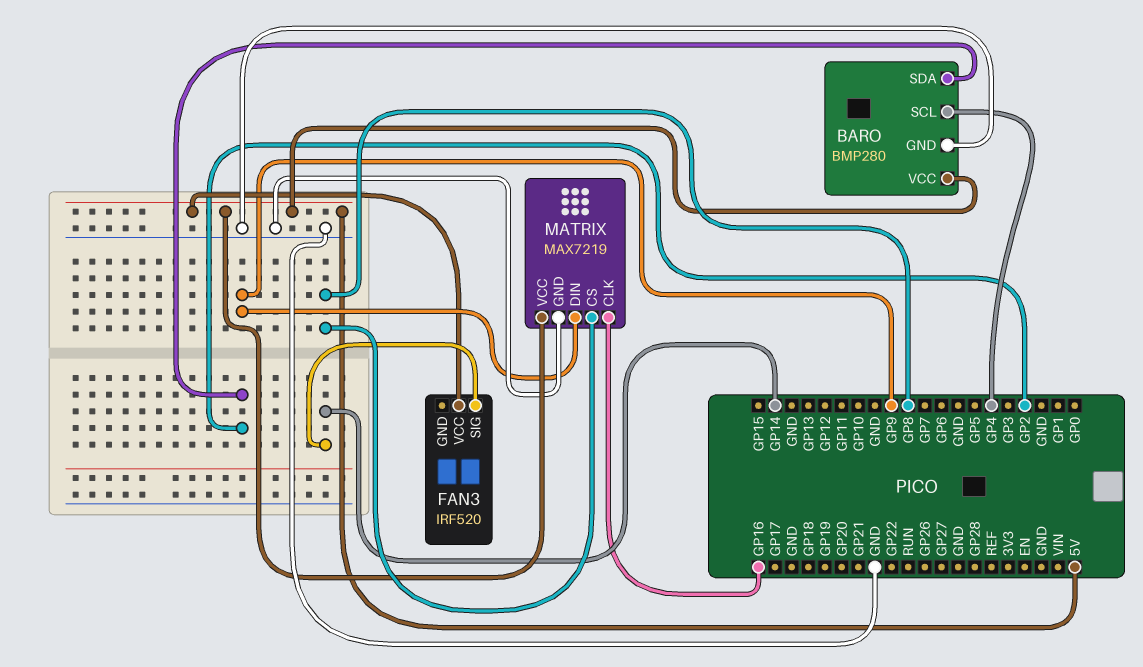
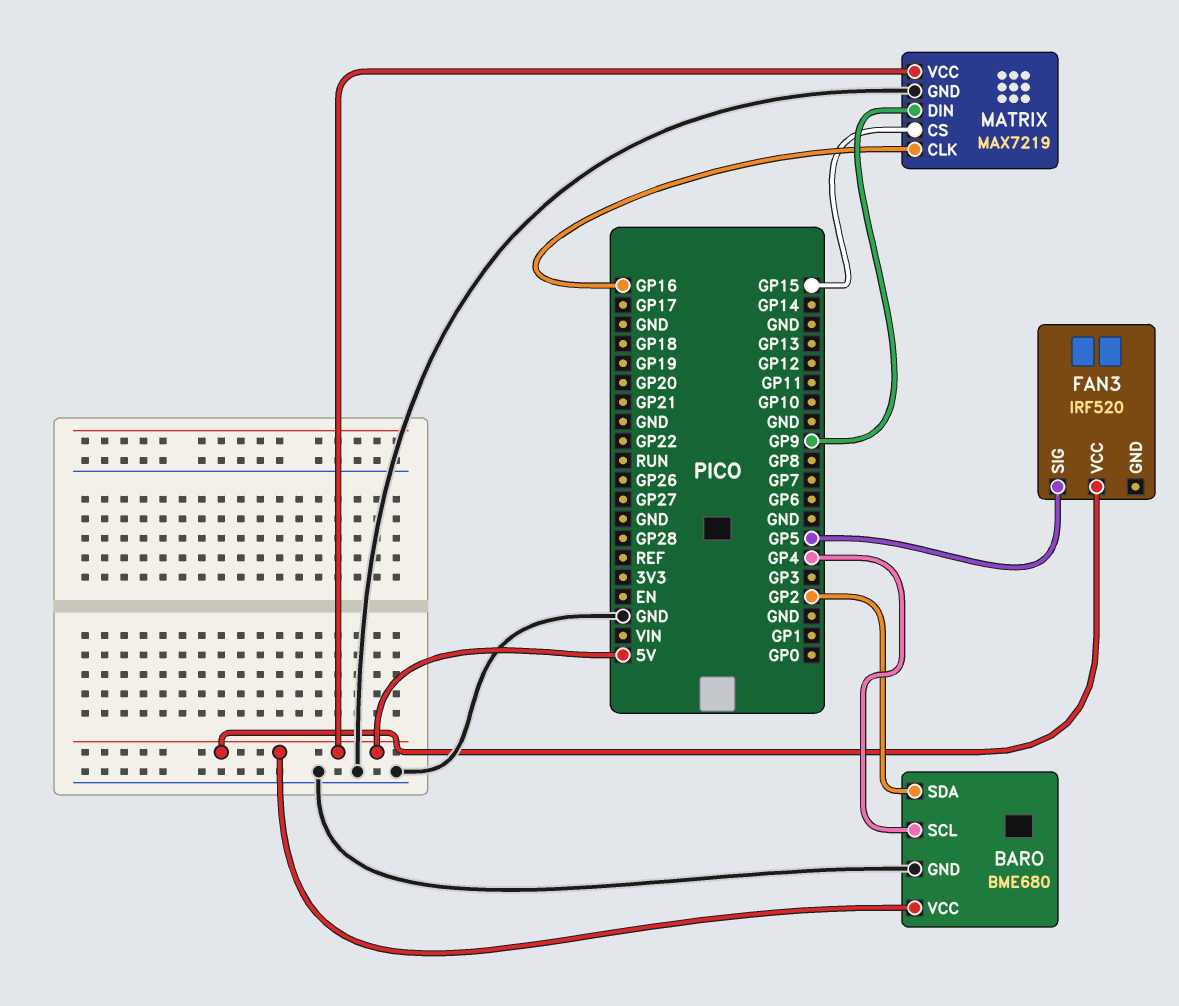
BARO: BMP280 -> BME680
FAN3 pin SIG: GP14 -> GP5
MATRIX pin CS: GP8 -> GP15

